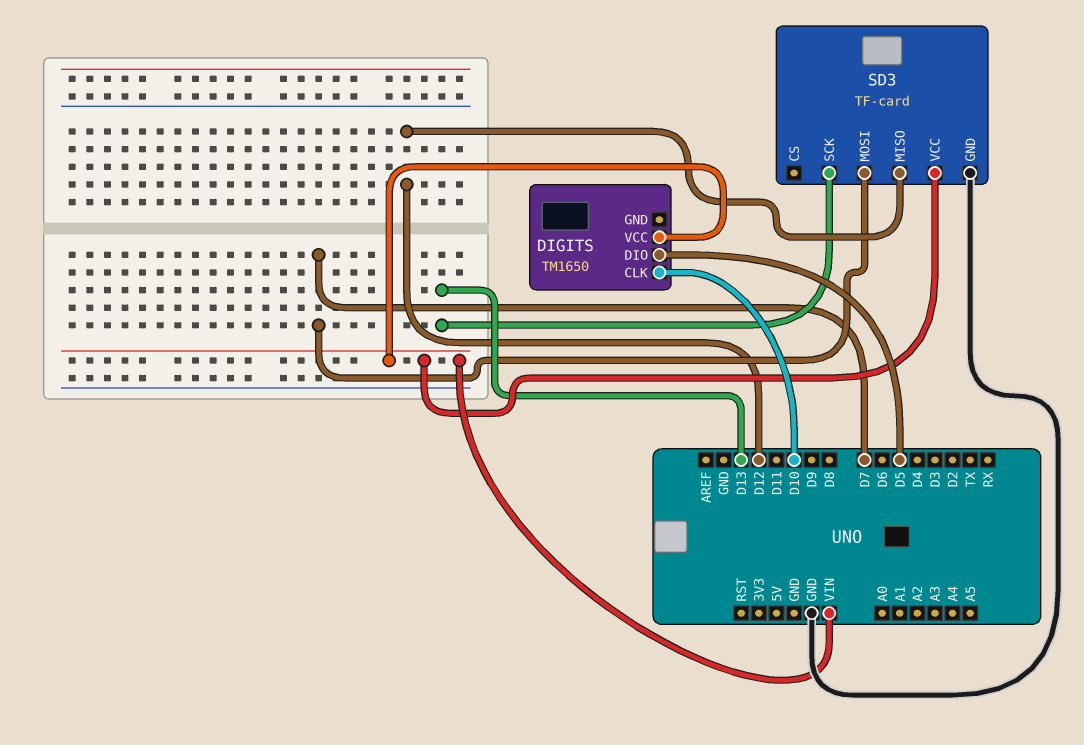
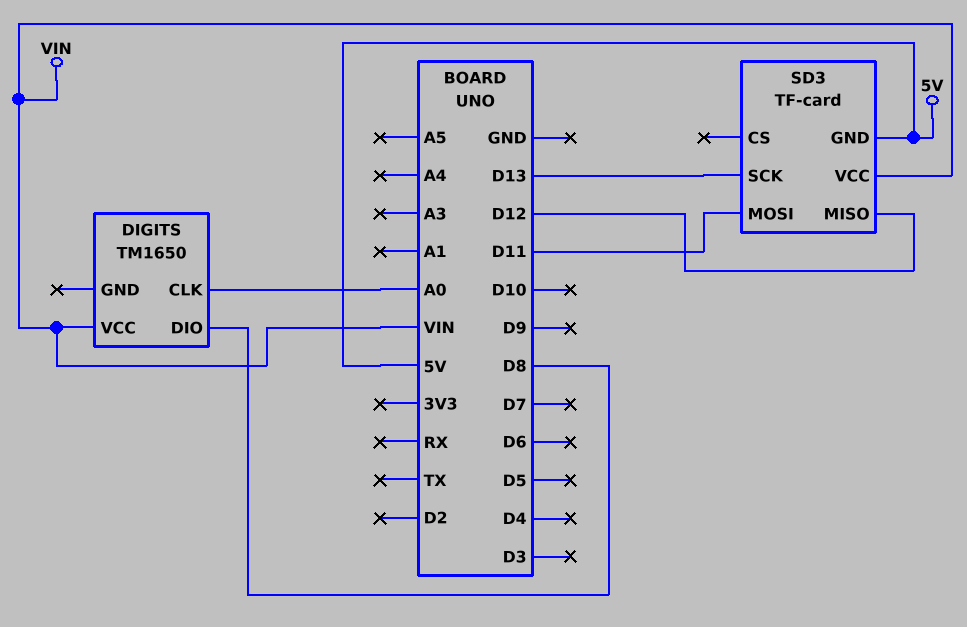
DIGITS pin CLK: D10 -> A0
DIGITS pin DIO: D5 -> D8
SD3 pin GND: GND -> 5V
SD3 pin MOSI: D7 -> D11

